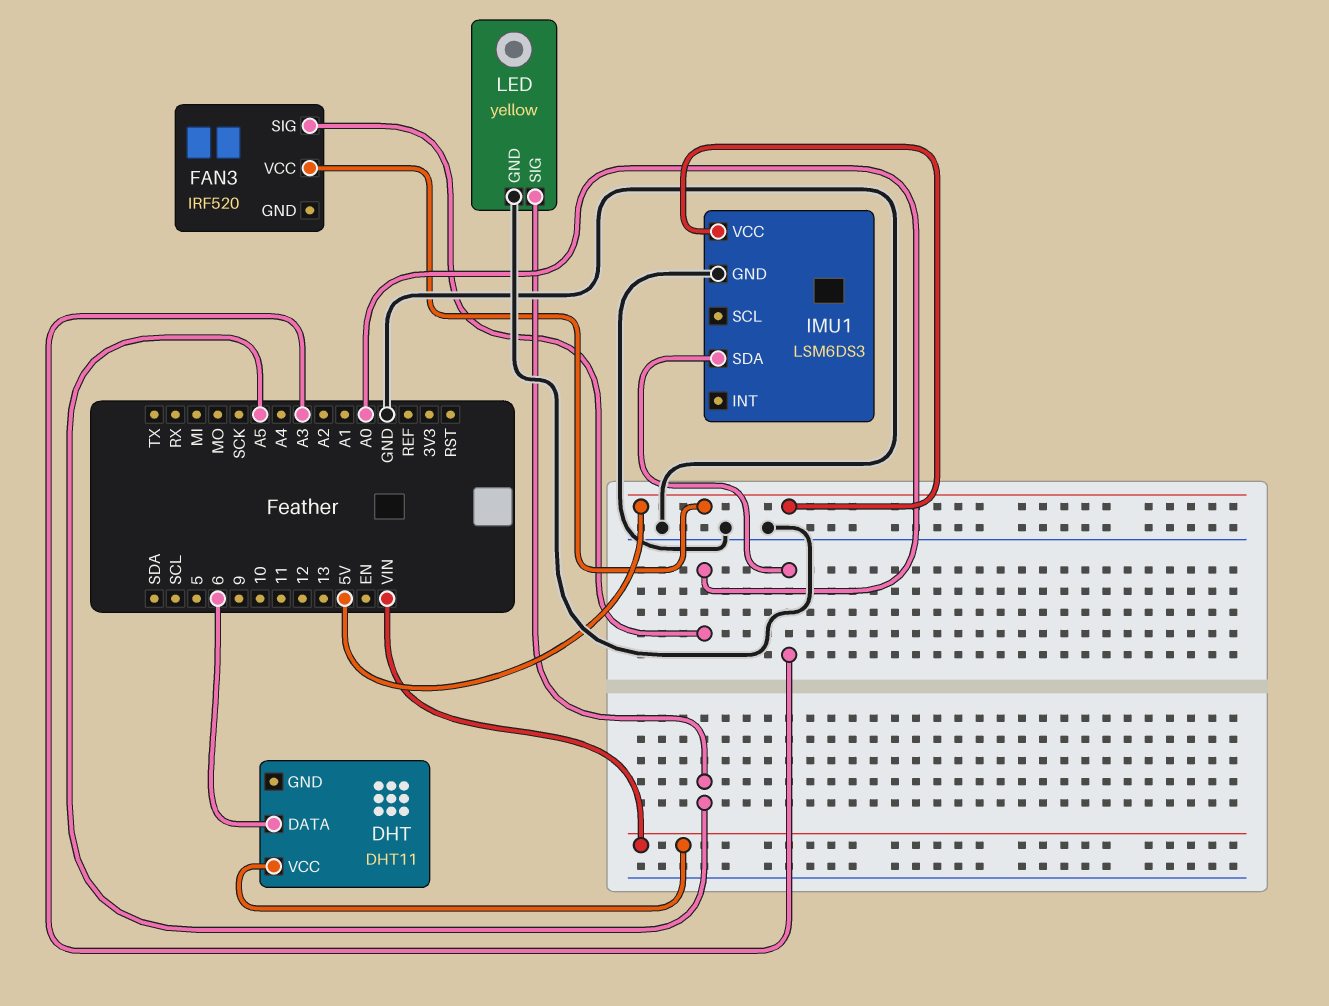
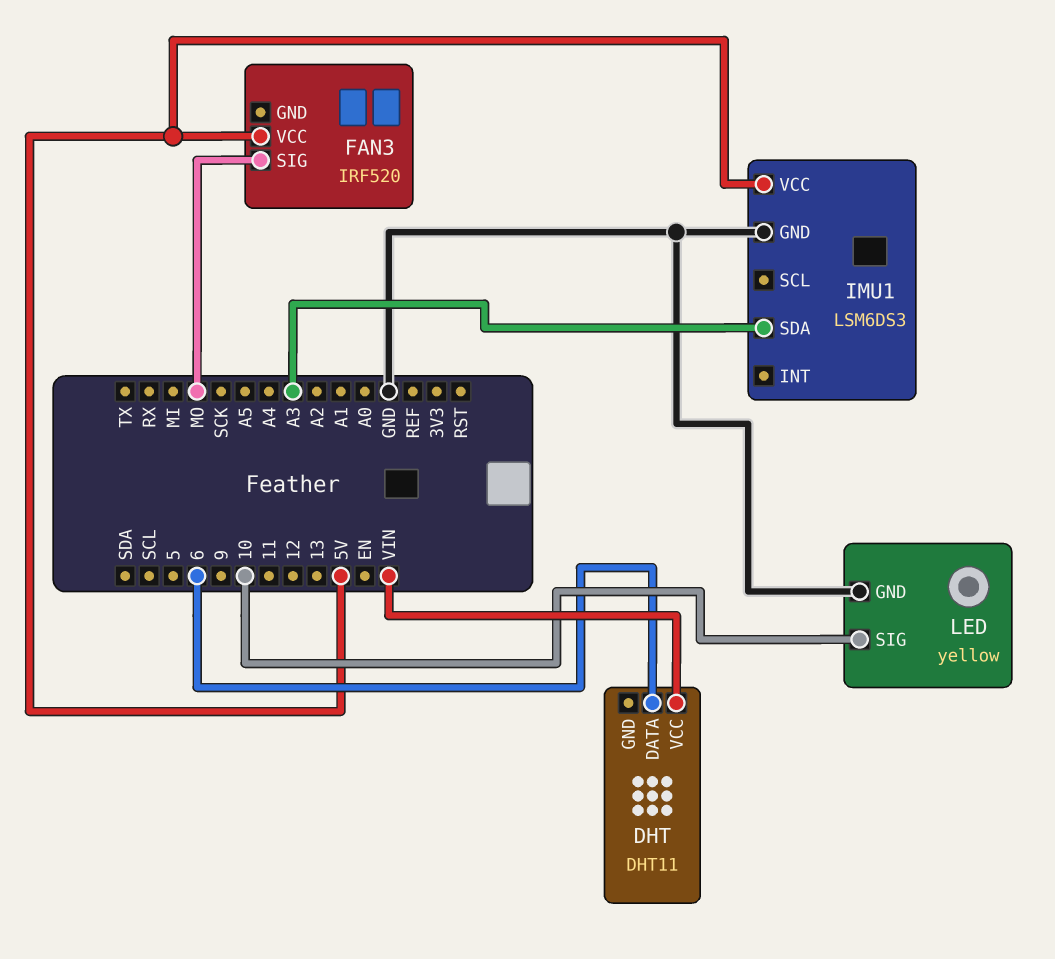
FAN3 pin SIG: A0 -> MO
LED pin SIG: A5 -> 10

